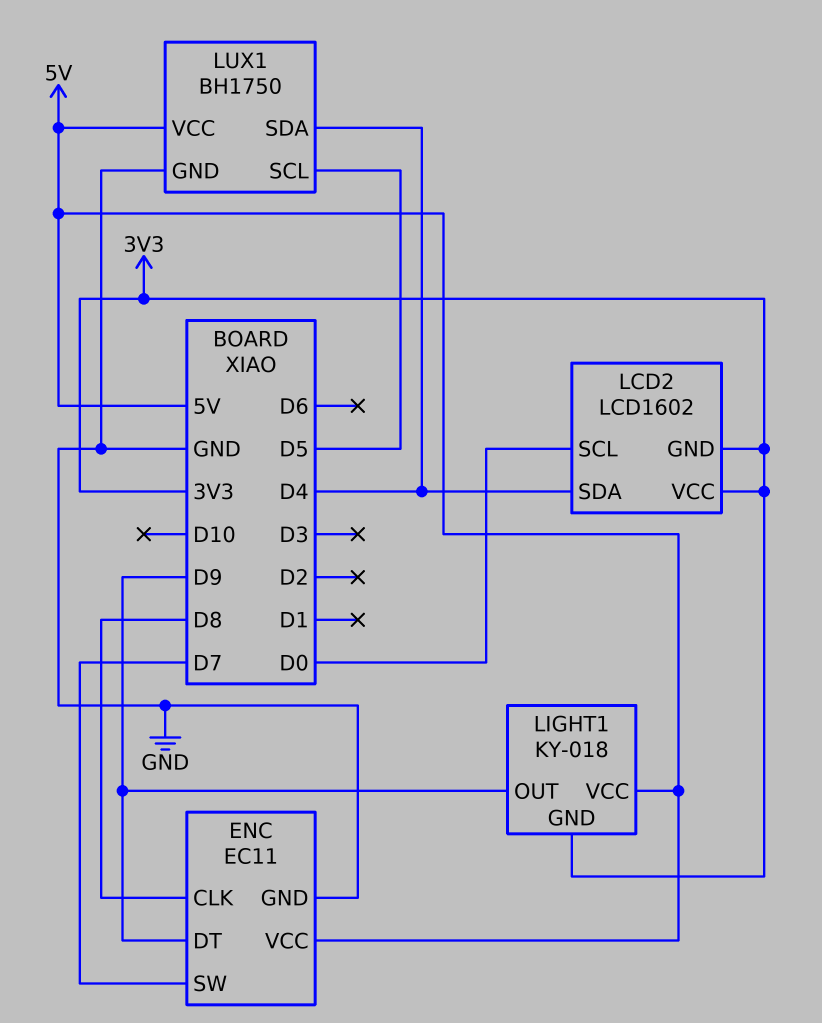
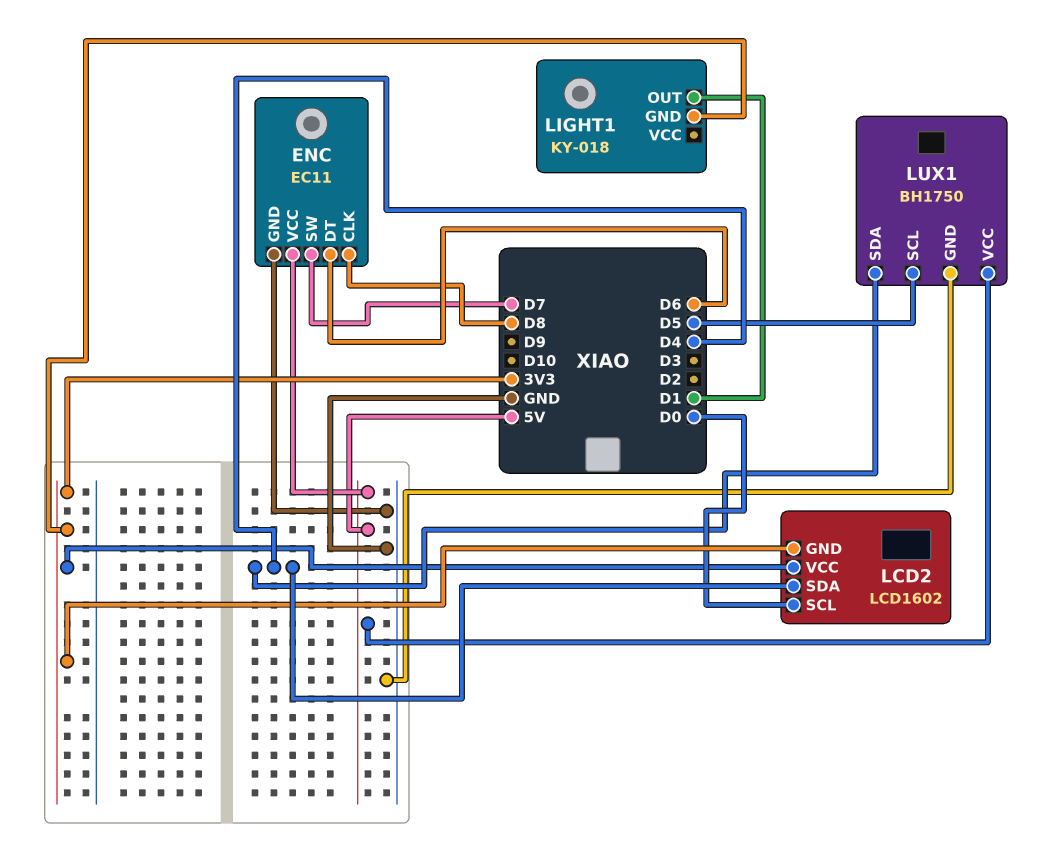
ENC pin DT: D9 -> D6
LIGHT1 pin OUT: D9 -> D1
LIGHT1 pin VCC: 5V -> none

